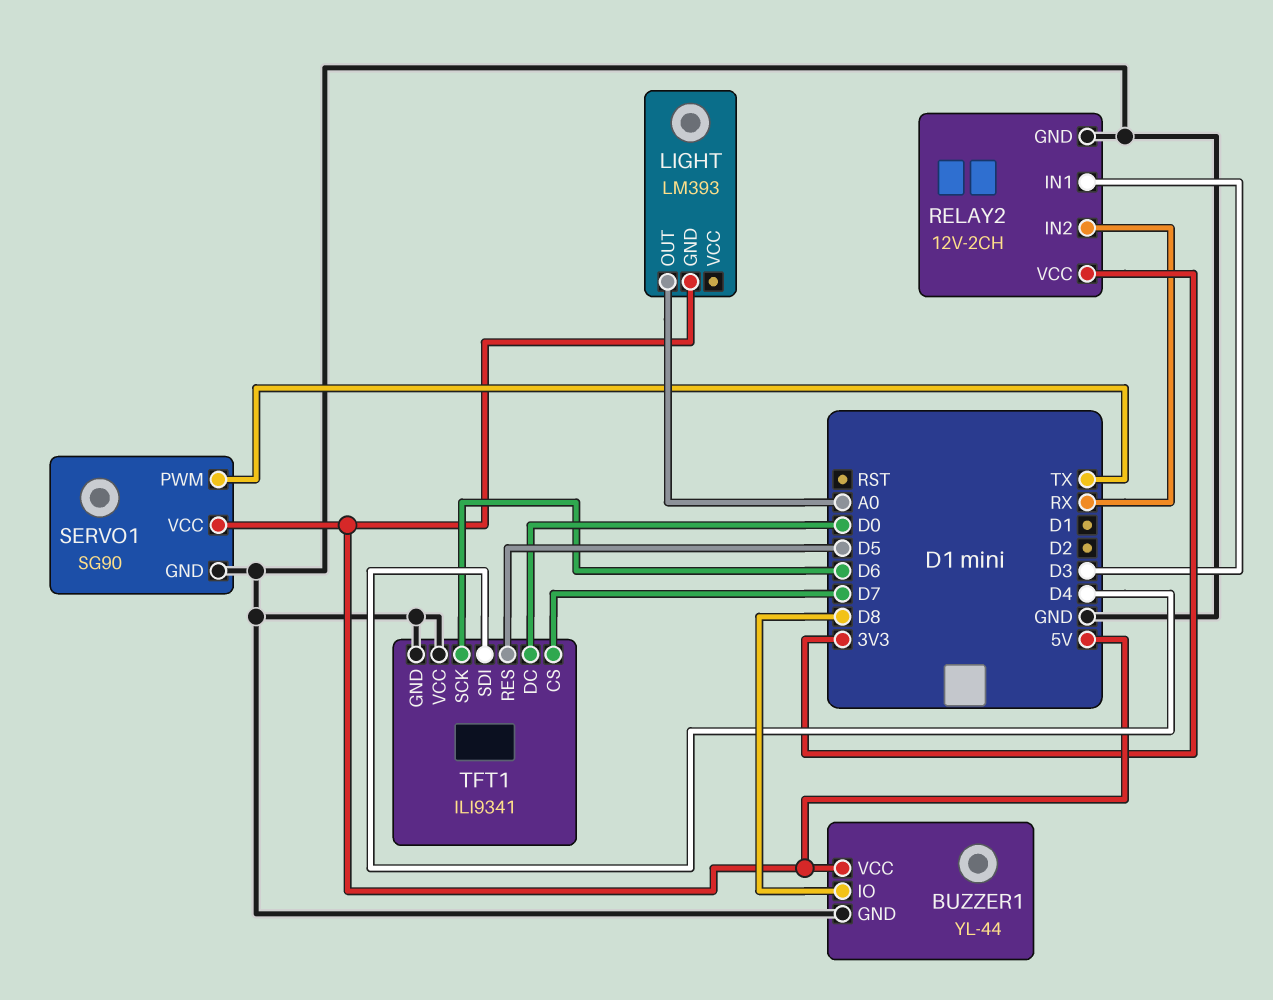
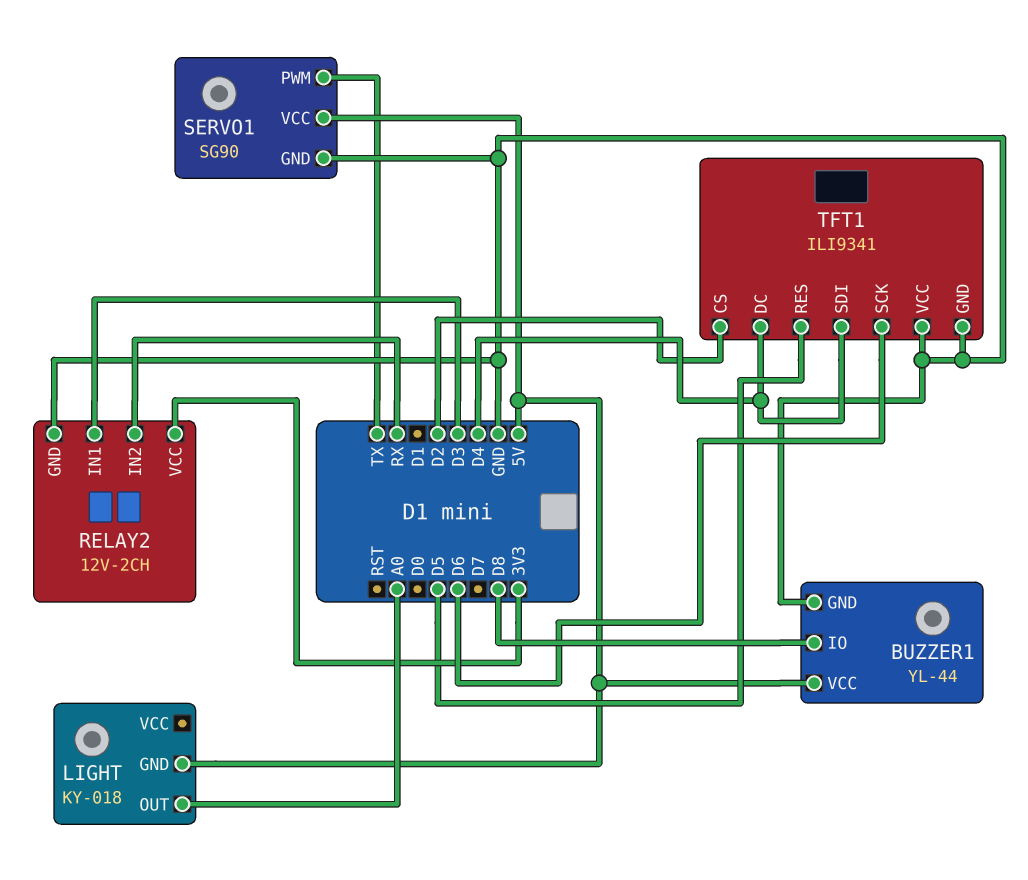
LIGHT: LM393 -> KY-018
TFT1 pin CS: D7 -> D2
TFT1 pin DC: D0 -> D4

